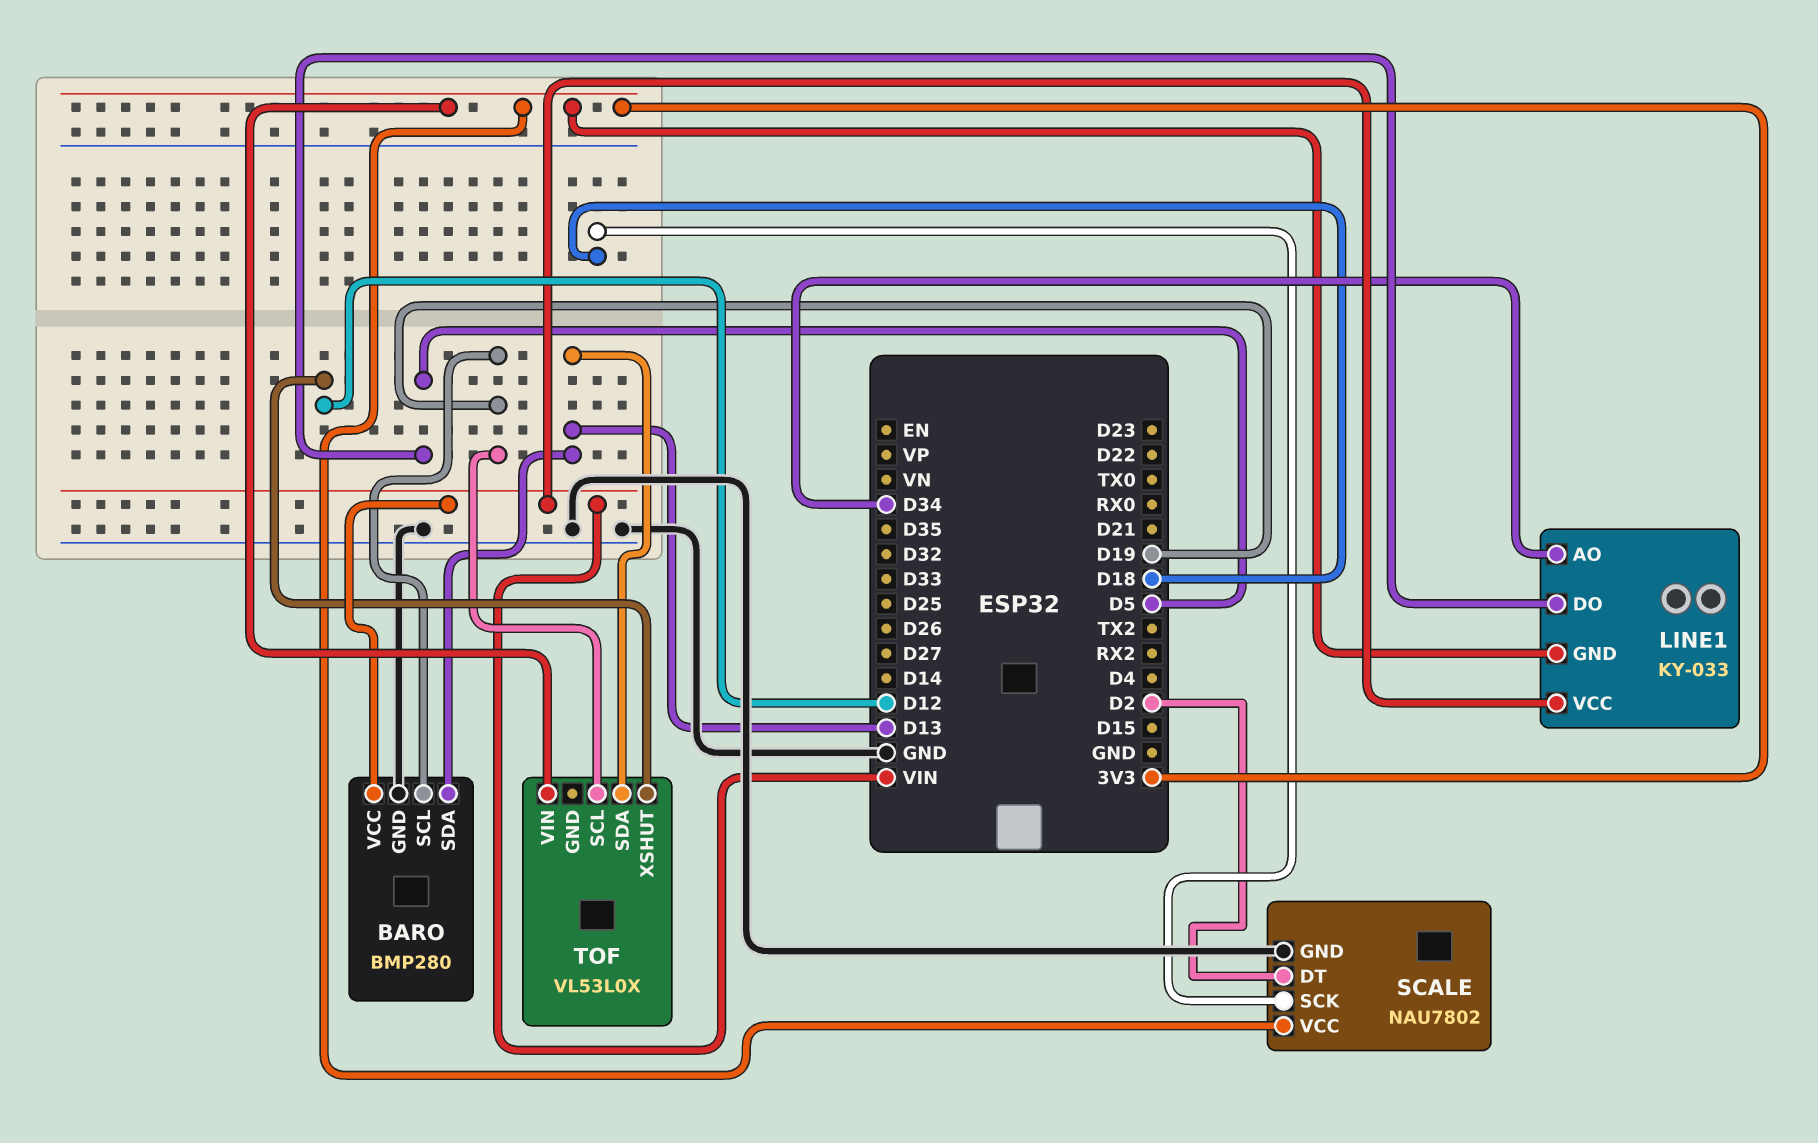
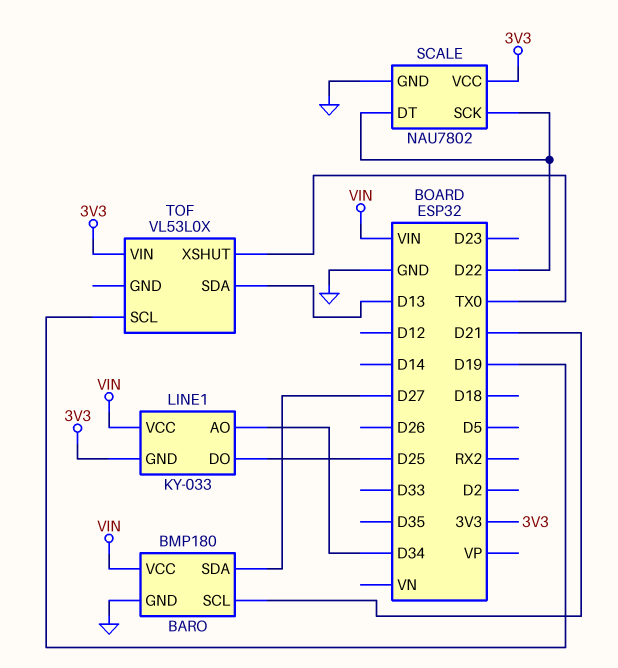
BARO: BMP280 -> BMP180
BARO pin SCL: D19 -> D21
BARO pin SDA: D13 -> D27
LINE1 pin DO: D5 -> D25
SCALE pin DT: D2 -> D22
SCALE pin SCK: D18 -> D22
TOF pin XSHUT: D12 -> TX0

